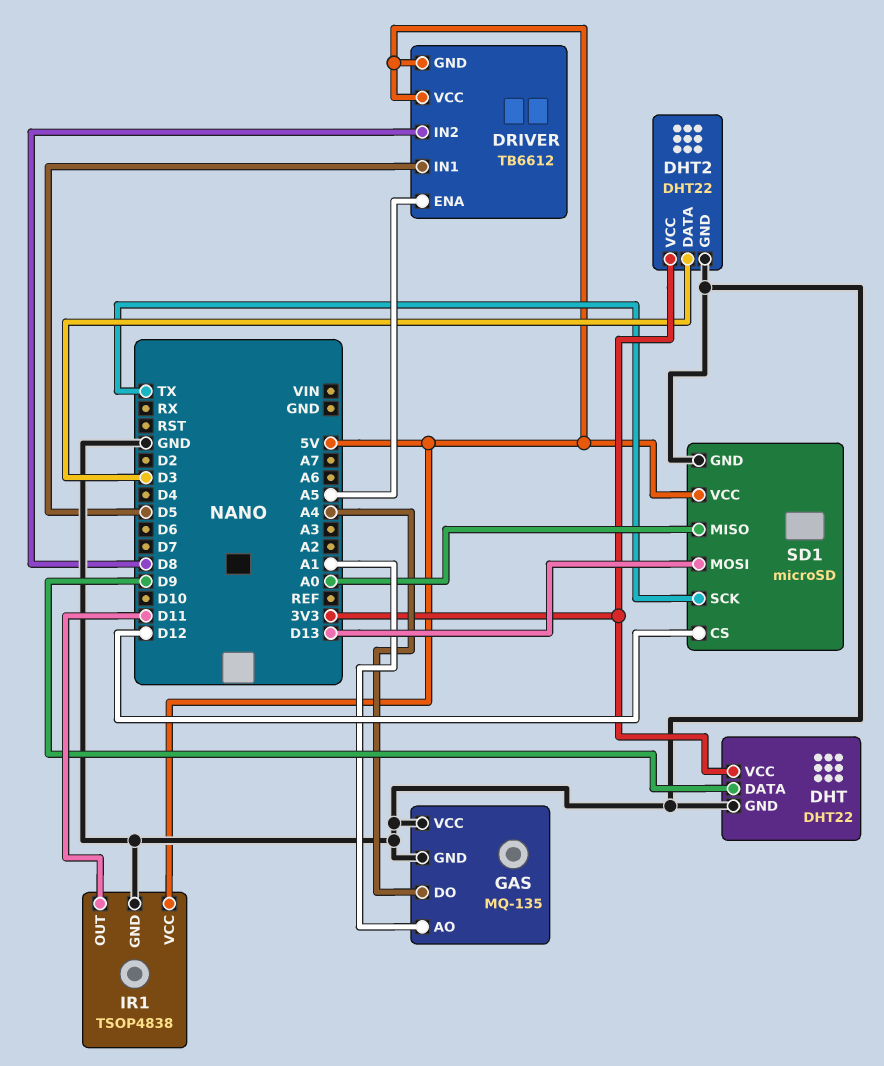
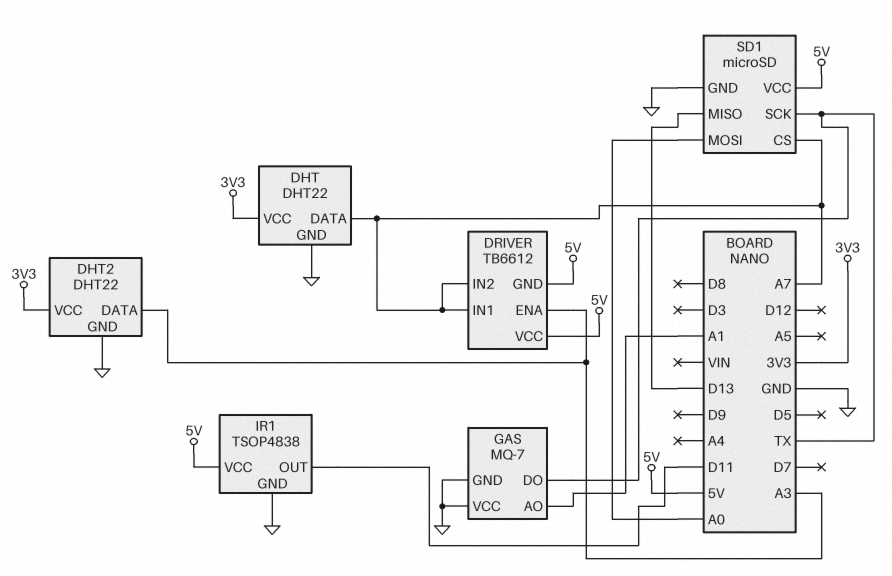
DHT pin DATA: D9 -> A7
DHT2 pin DATA: D3 -> A3
DRIVER pin ENA: A5 -> A3
DRIVER pin IN1: D5 -> A7
DRIVER pin IN2: D8 -> A7
GAS: MQ-135 -> MQ-7
GAS pin DO: A4 -> TX
SD1 pin CS: D12 -> A7
SD1 pin MISO: A0 -> D13
SD1 pin MOSI: D13 -> A0

